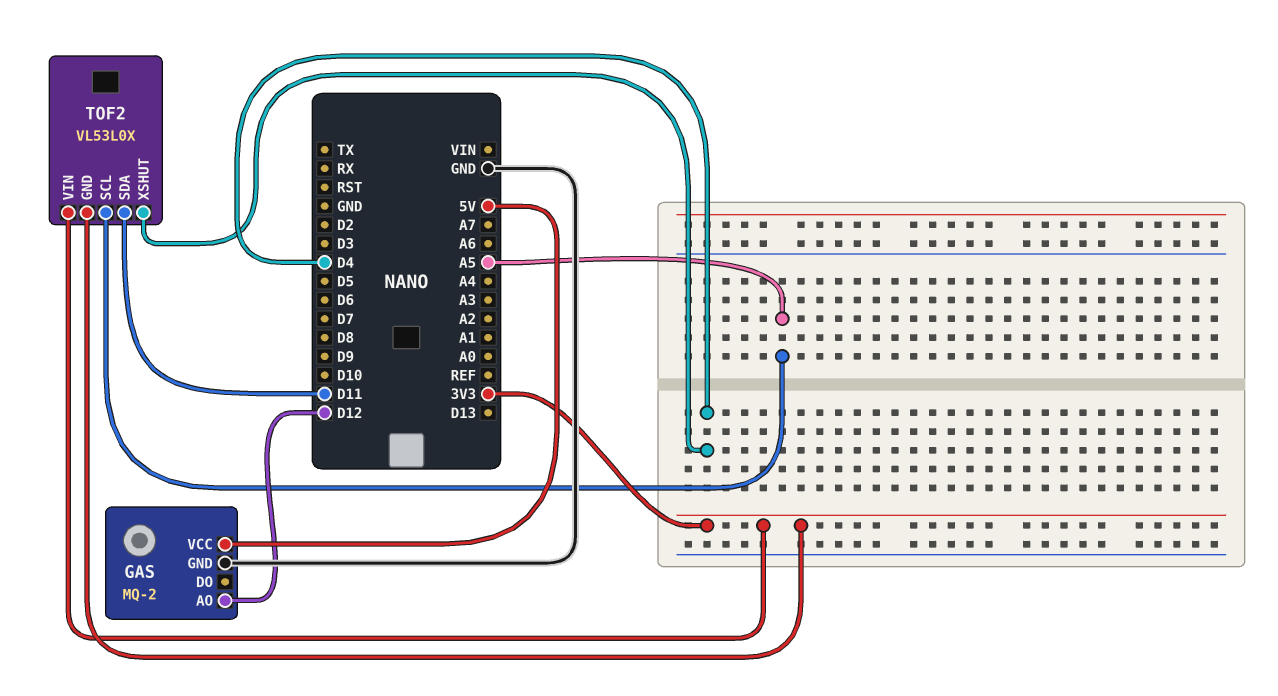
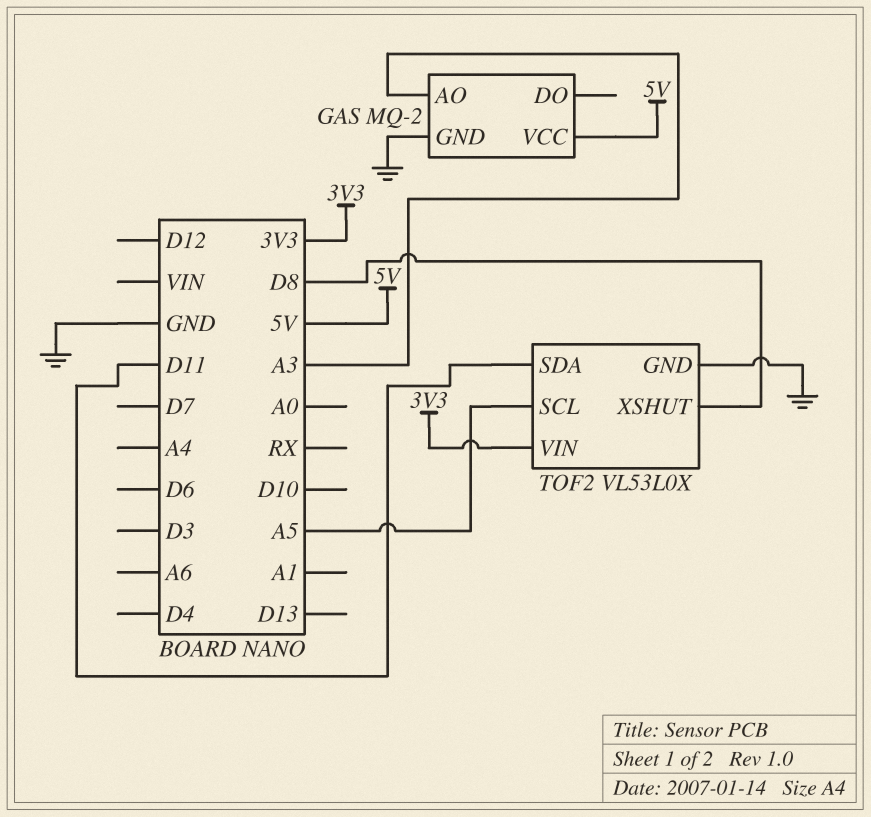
GAS pin AO: D12 -> A3
TOF2 pin GND: 3V3 -> GND
TOF2 pin XSHUT: D4 -> D8

